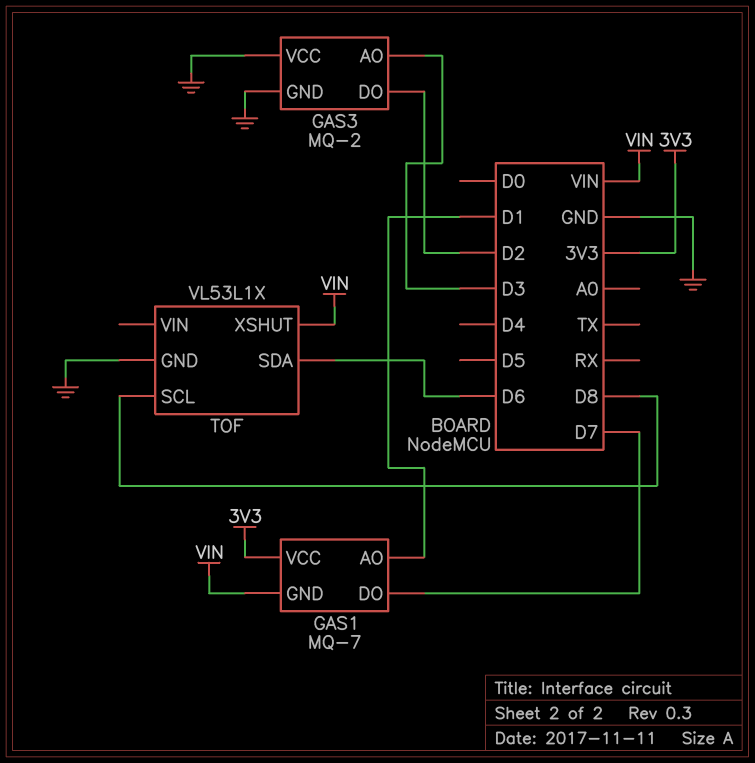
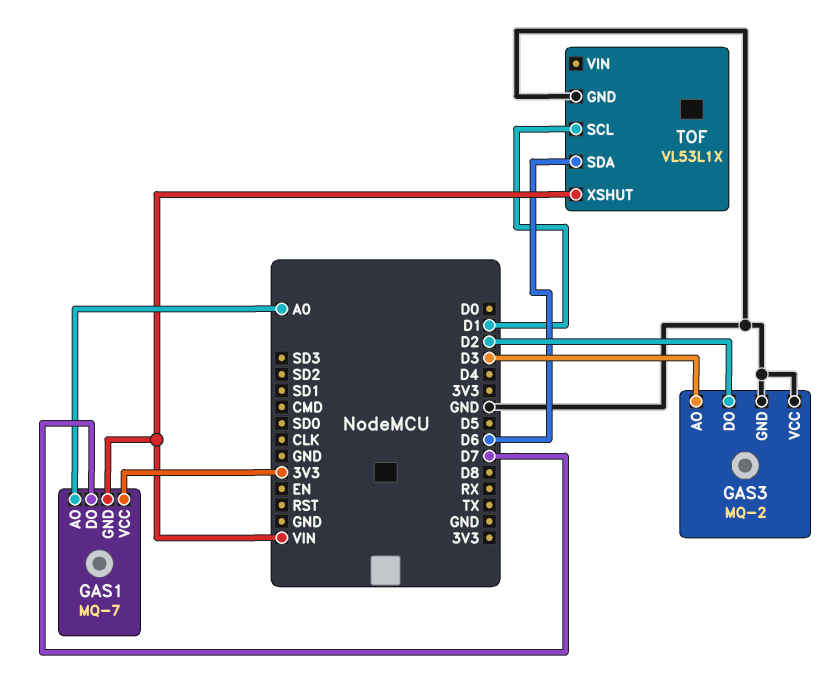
GAS1 pin AO: D1 -> A0
TOF pin SCL: D8 -> D1

